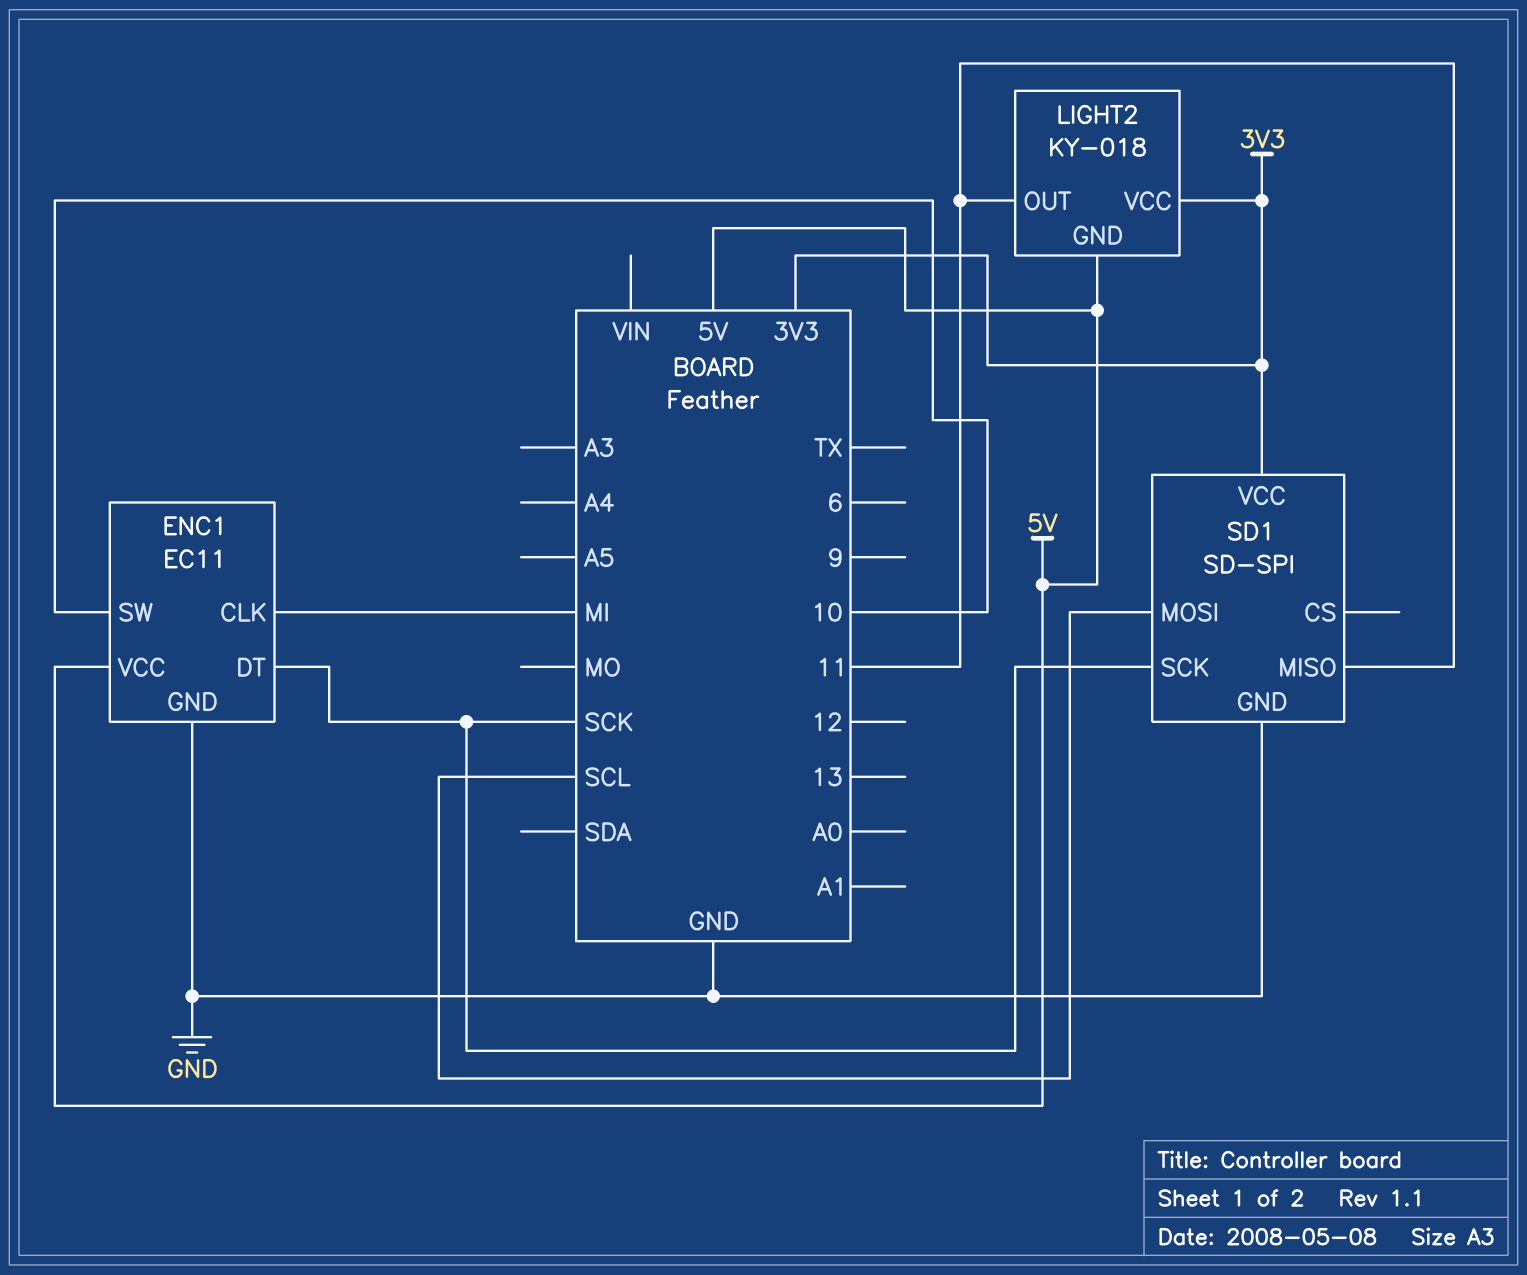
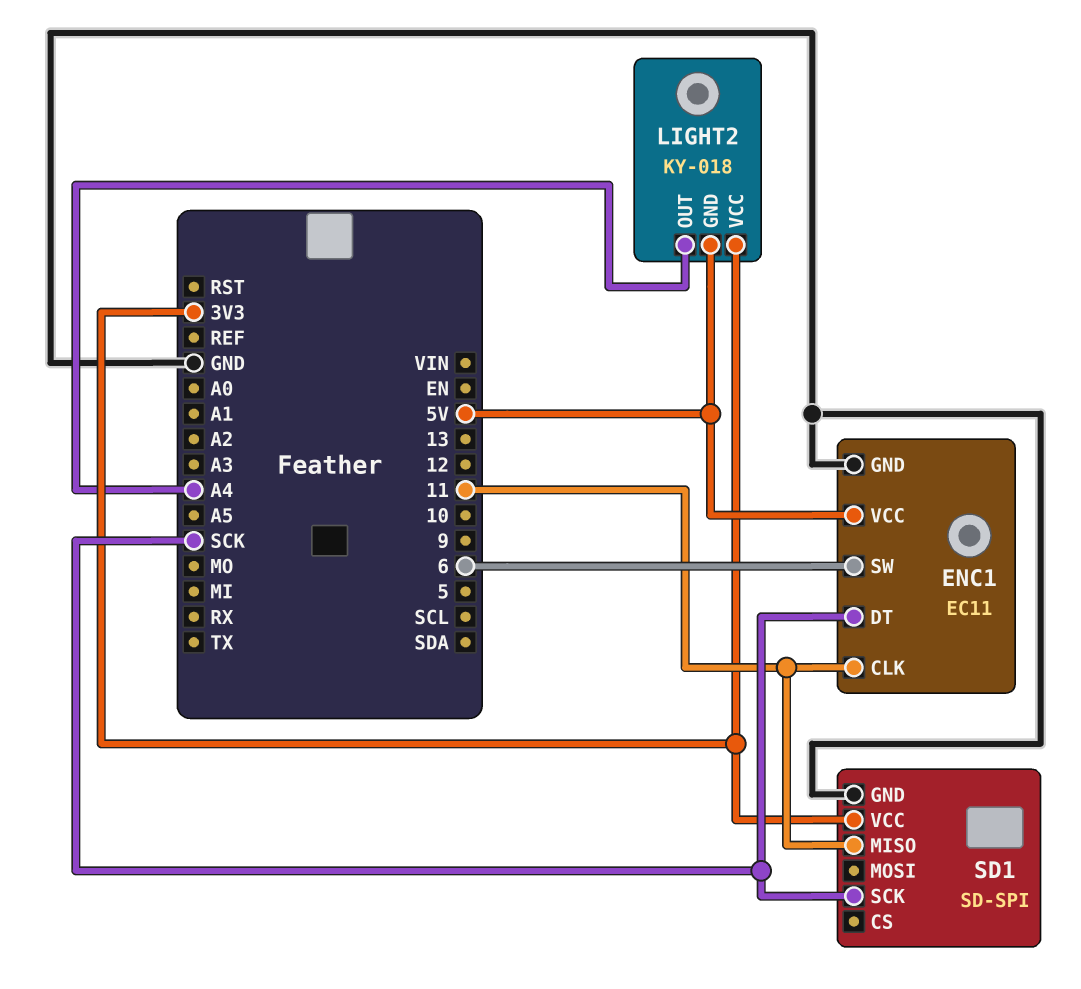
ENC1 pin CLK: MI -> 11
ENC1 pin SW: 10 -> 6
LIGHT2 pin OUT: 11 -> A4
SD1 pin MOSI: SCL -> none

